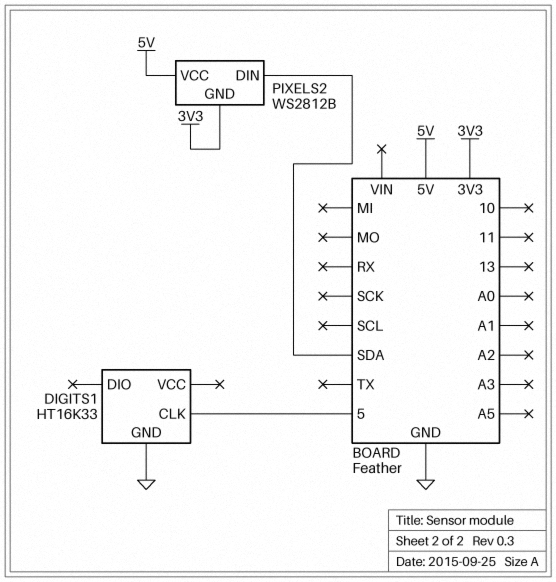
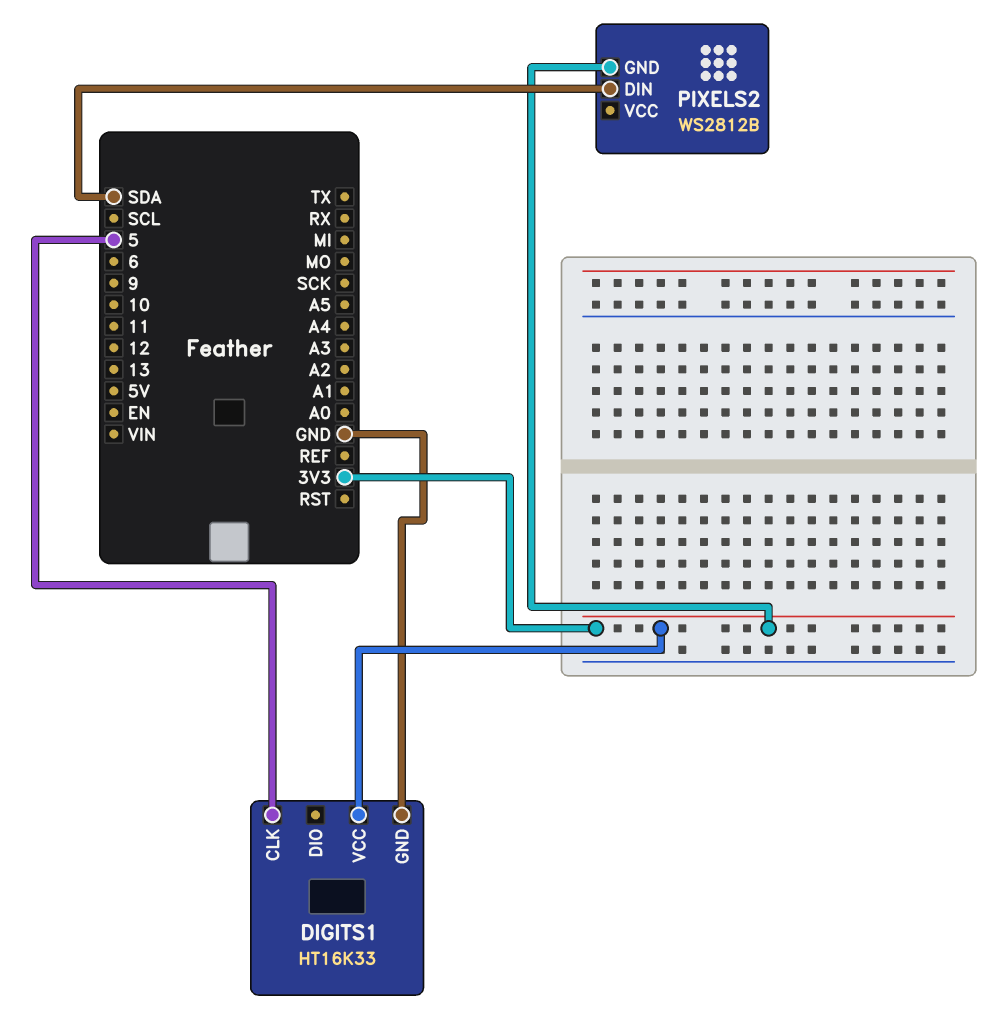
DIGITS1 pin VCC: none -> 3V3
PIXELS2 pin VCC: 5V -> none

